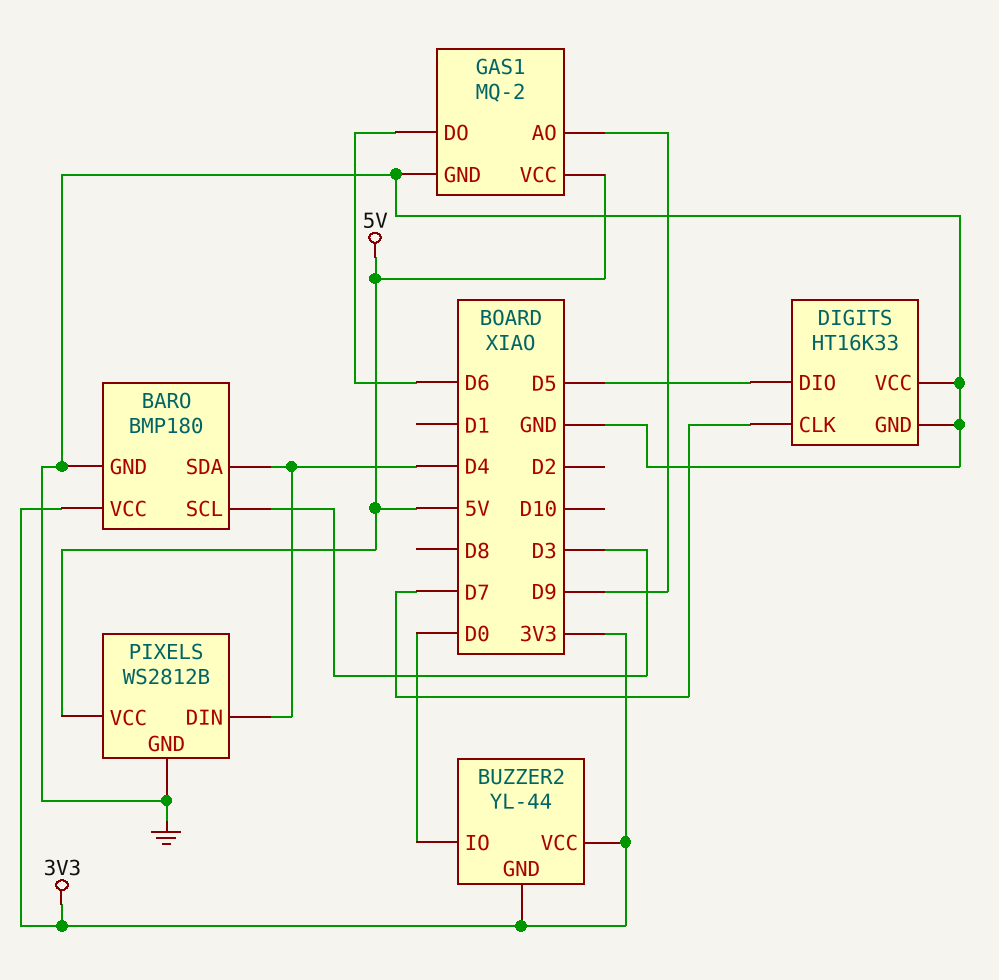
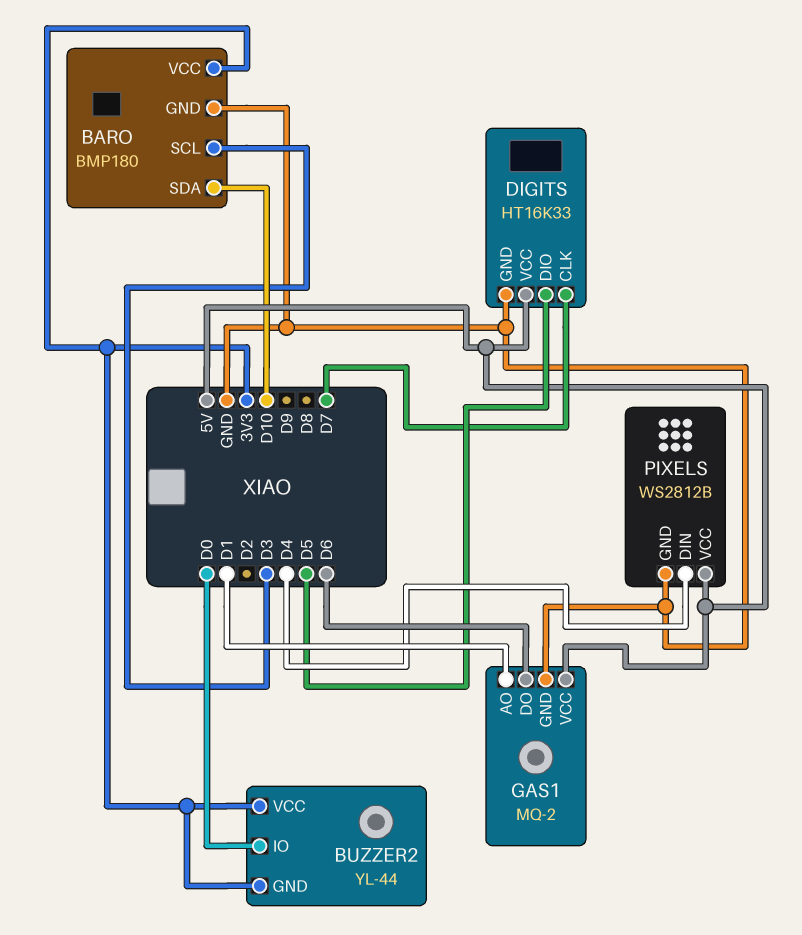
BARO pin SDA: D4 -> D10
DIGITS pin VCC: GND -> 5V
GAS1 pin AO: D9 -> D1

